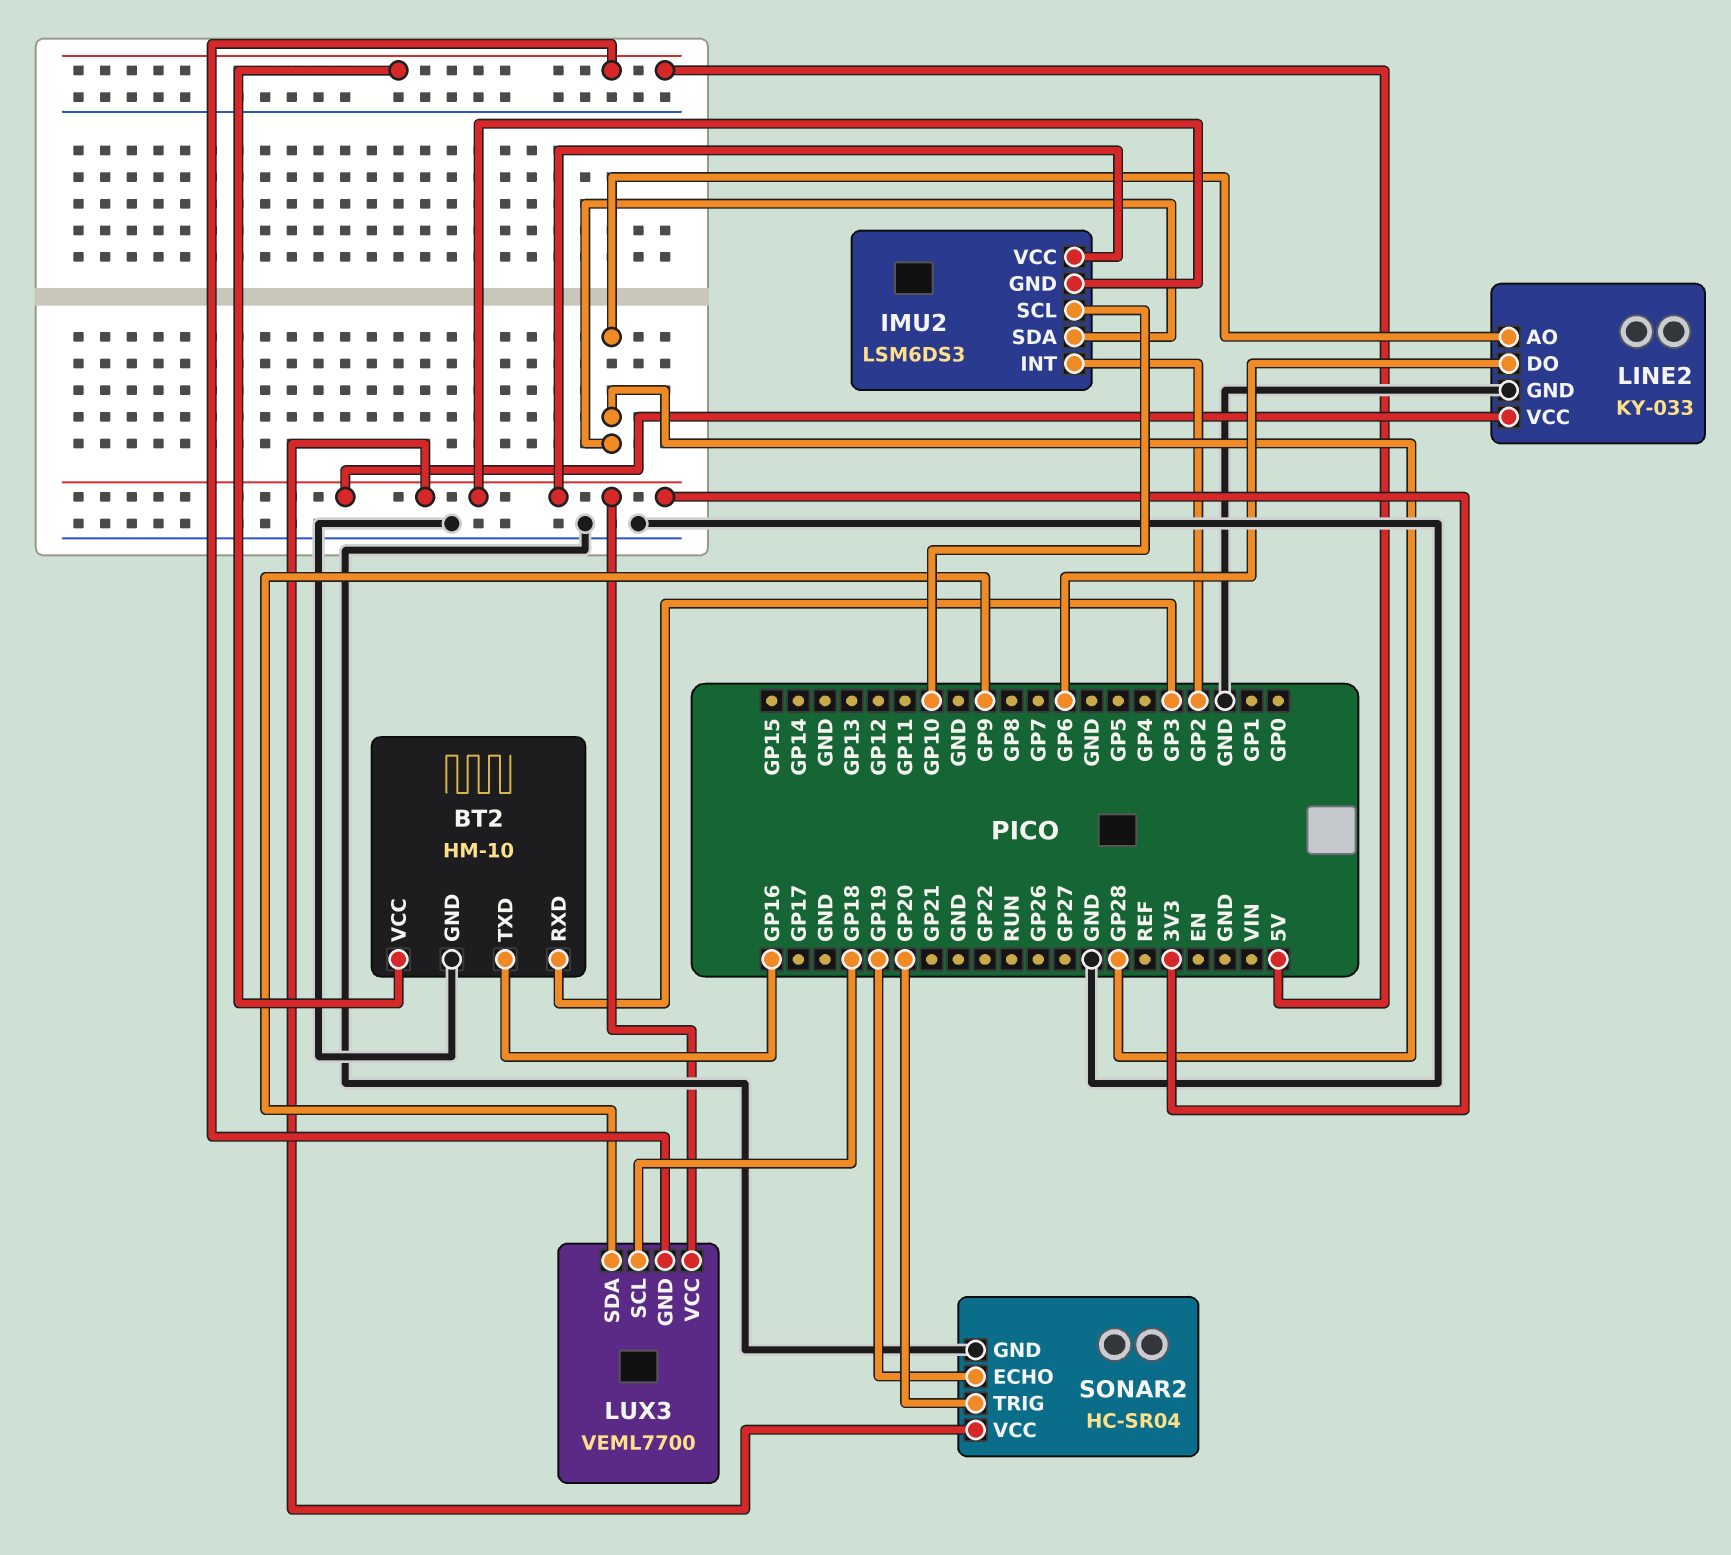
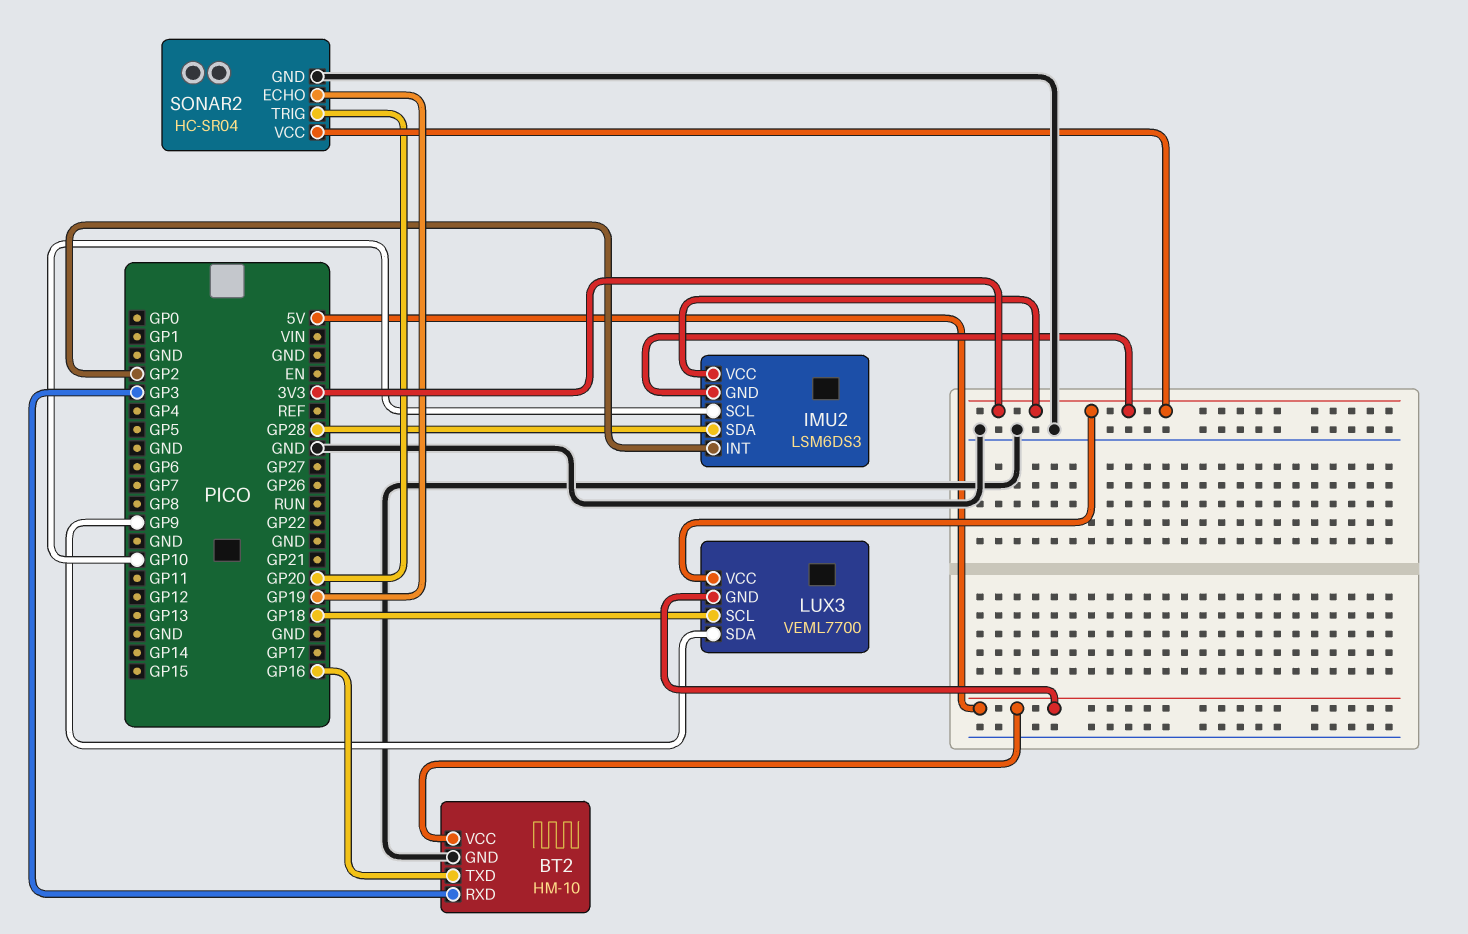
LINE2: KY-033 -> none
LINE2 pin AO: GP28 -> none
LINE2 pin DO: GP6 -> none
LINE2 pin GND: GND -> none
LINE2 pin VCC: 3V3 -> none

